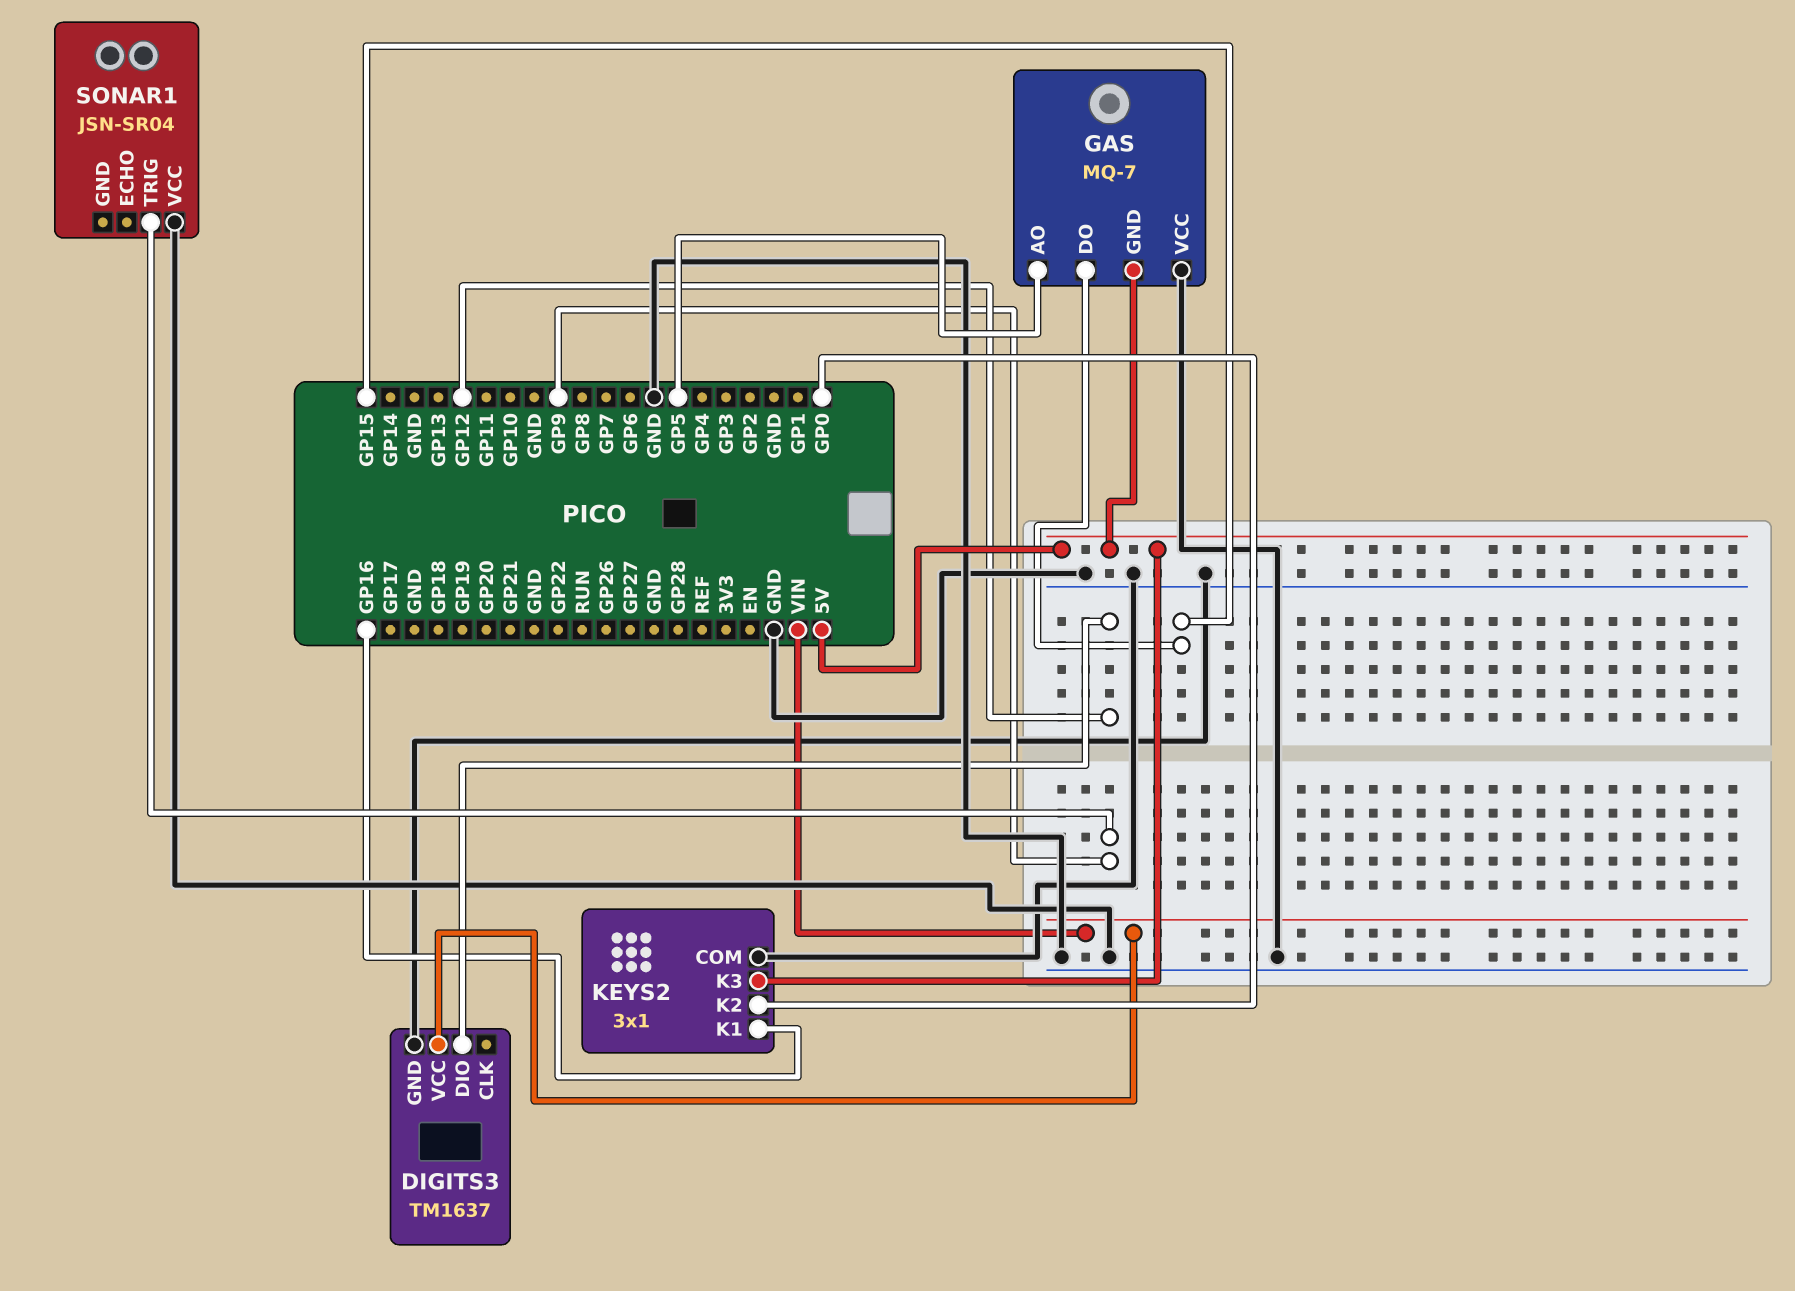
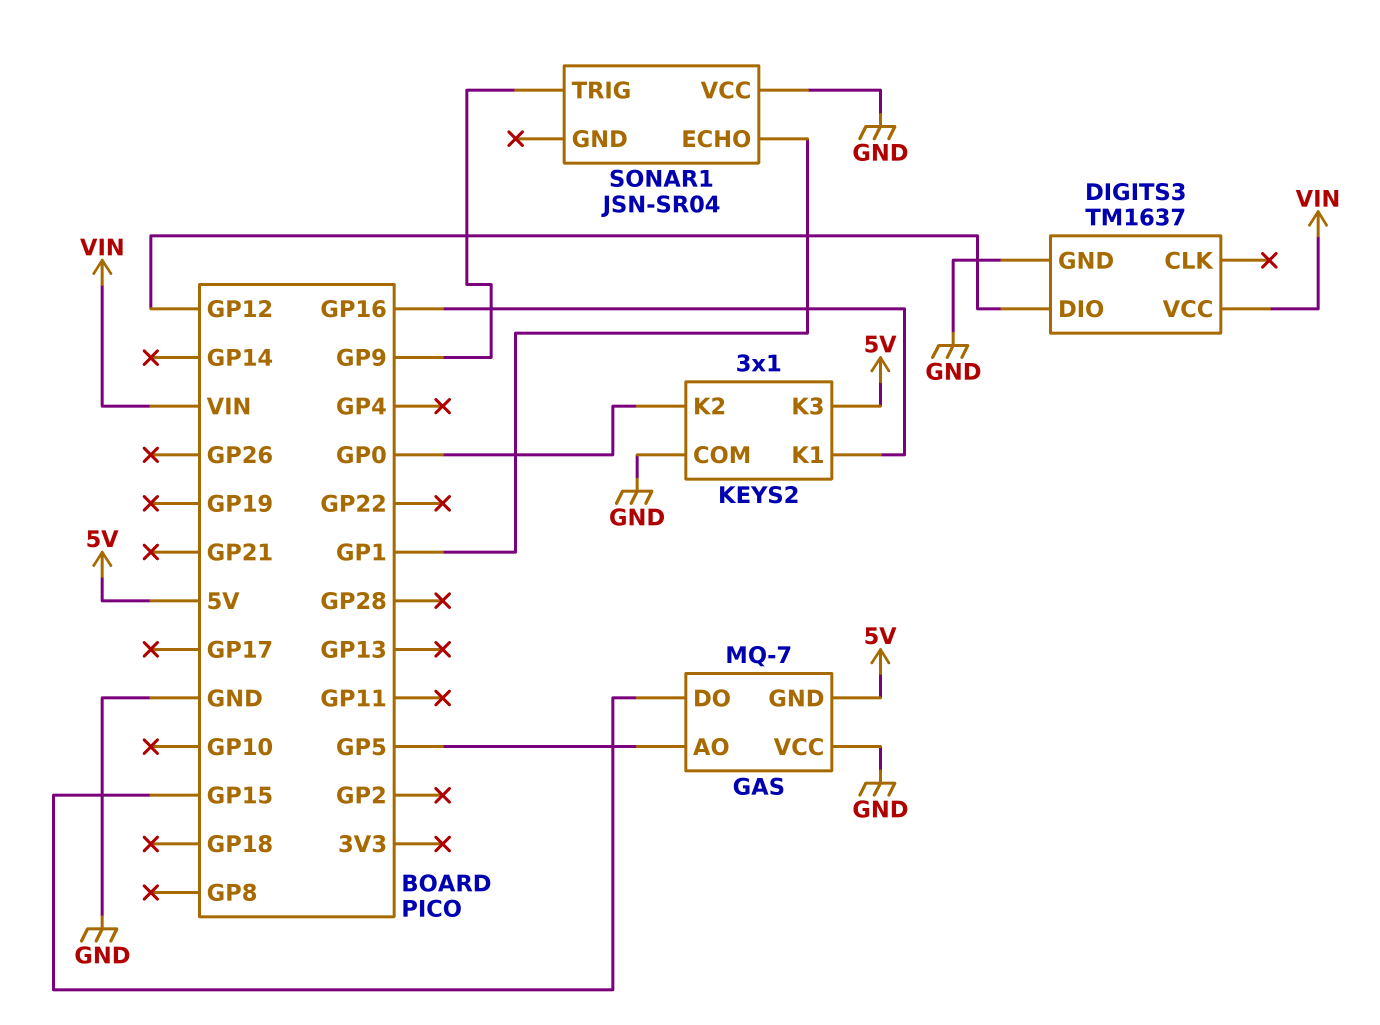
SONAR1 pin ECHO: none -> GP1

